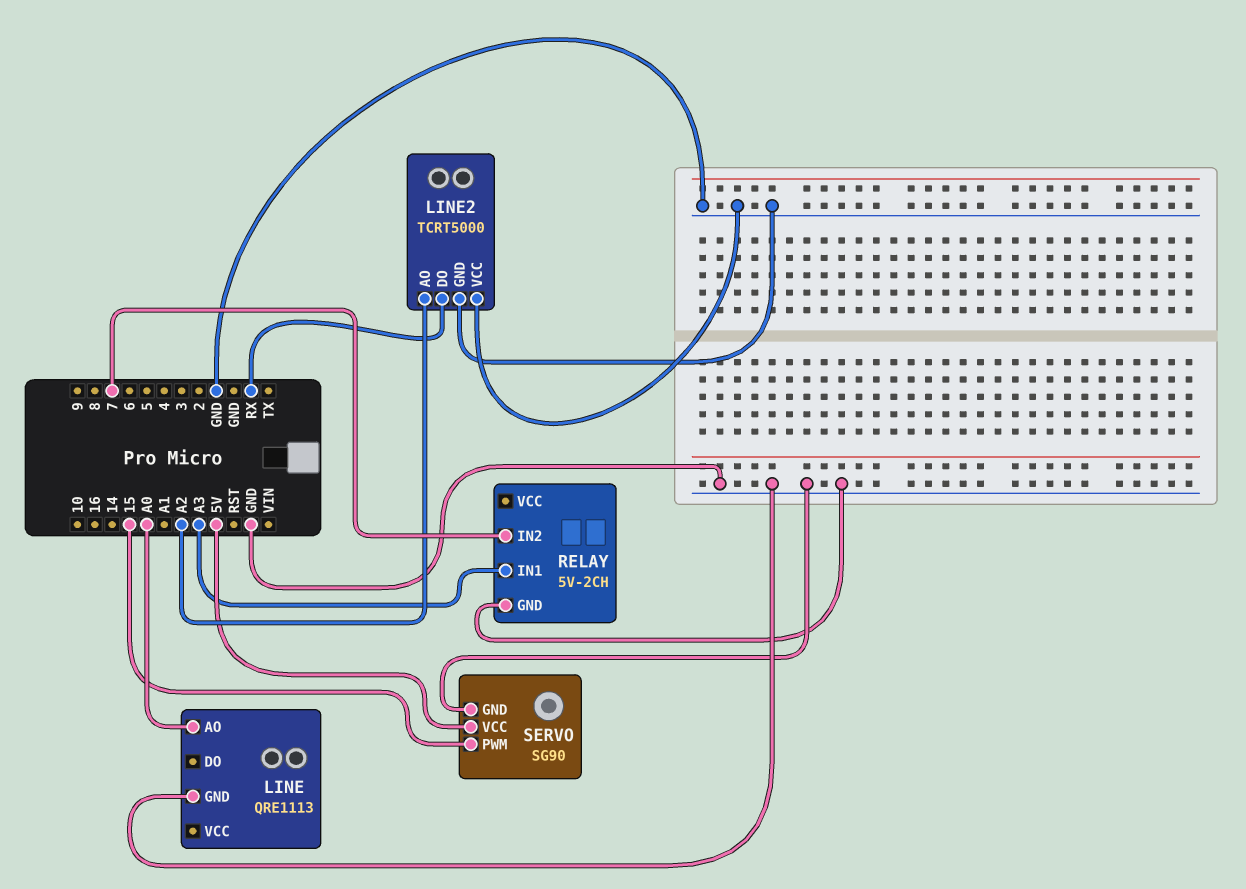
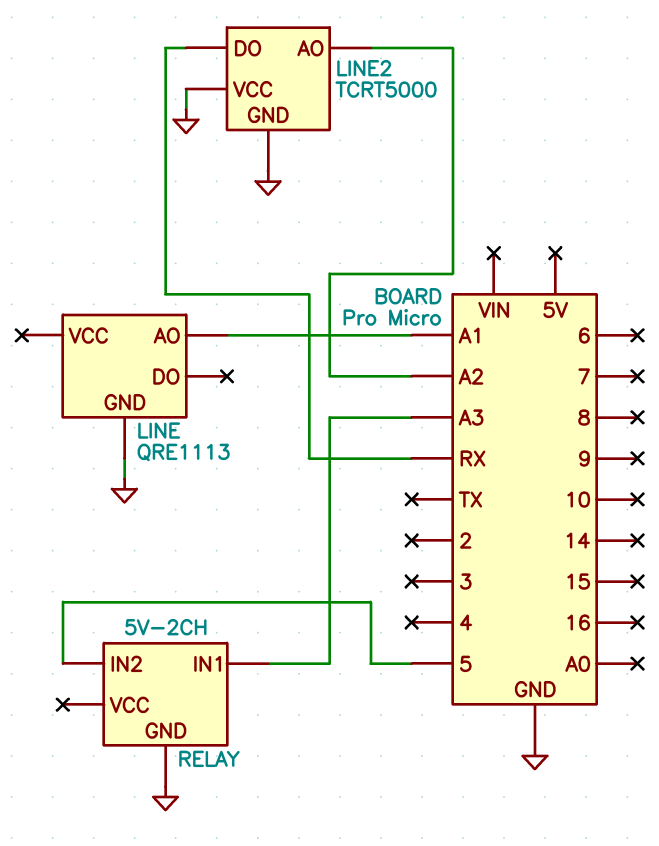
LINE pin AO: A0 -> A1
RELAY pin IN2: 7 -> 5
SERVO: SG90 -> none
SERVO pin GND: GND -> none
SERVO pin PWM: 15 -> none
SERVO pin VCC: 5V -> none

